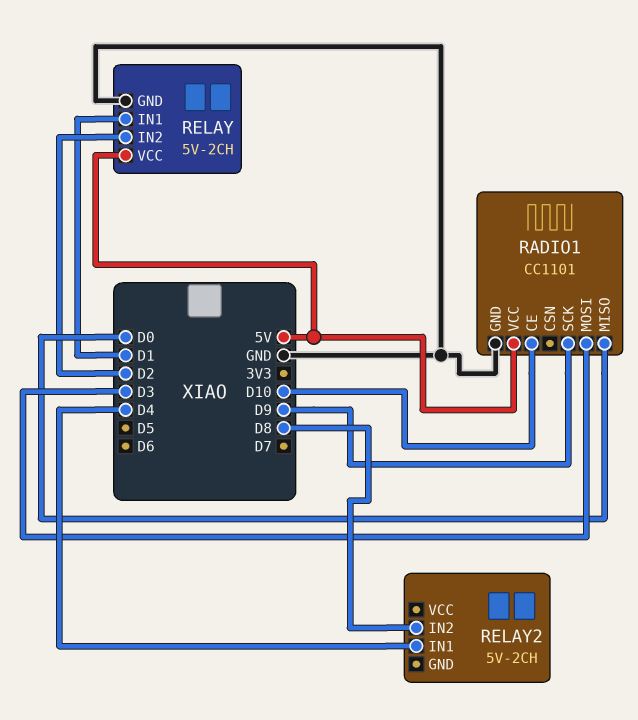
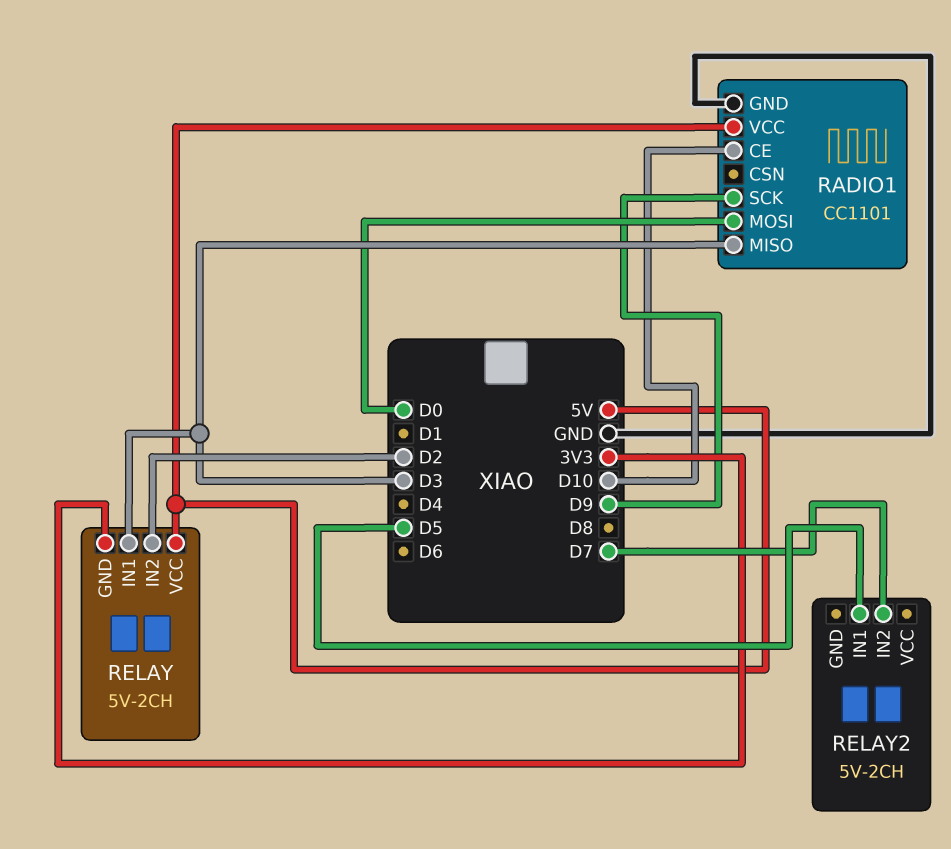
RADIO1 pin MISO: D0 -> D3
RADIO1 pin MOSI: D3 -> D0
RELAY pin GND: GND -> 3V3
RELAY pin IN1: D1 -> D3
RELAY2 pin IN1: D4 -> D5
RELAY2 pin IN2: D8 -> D7

